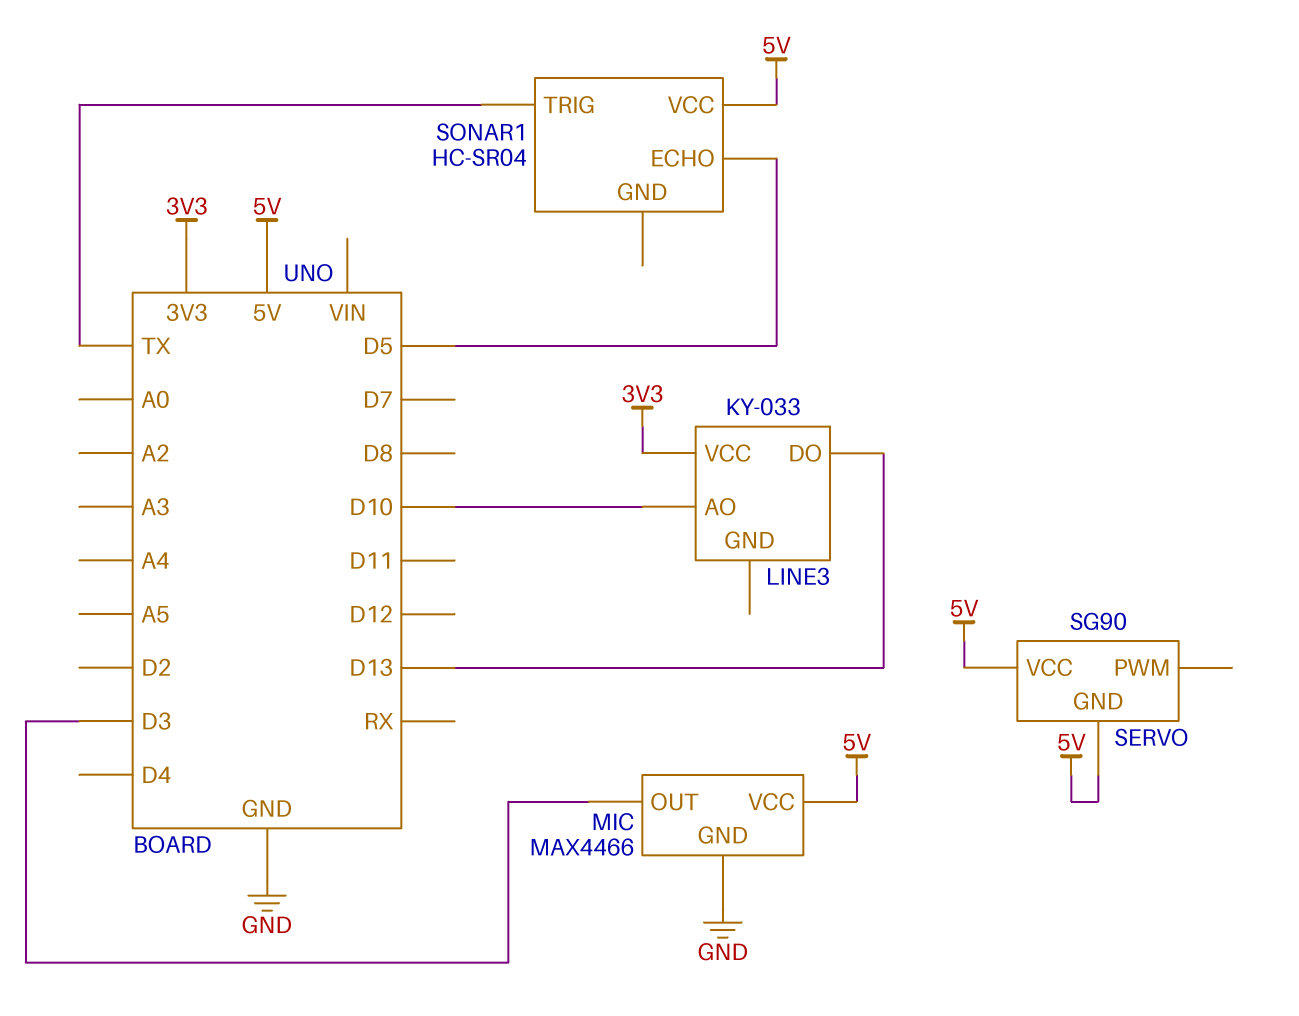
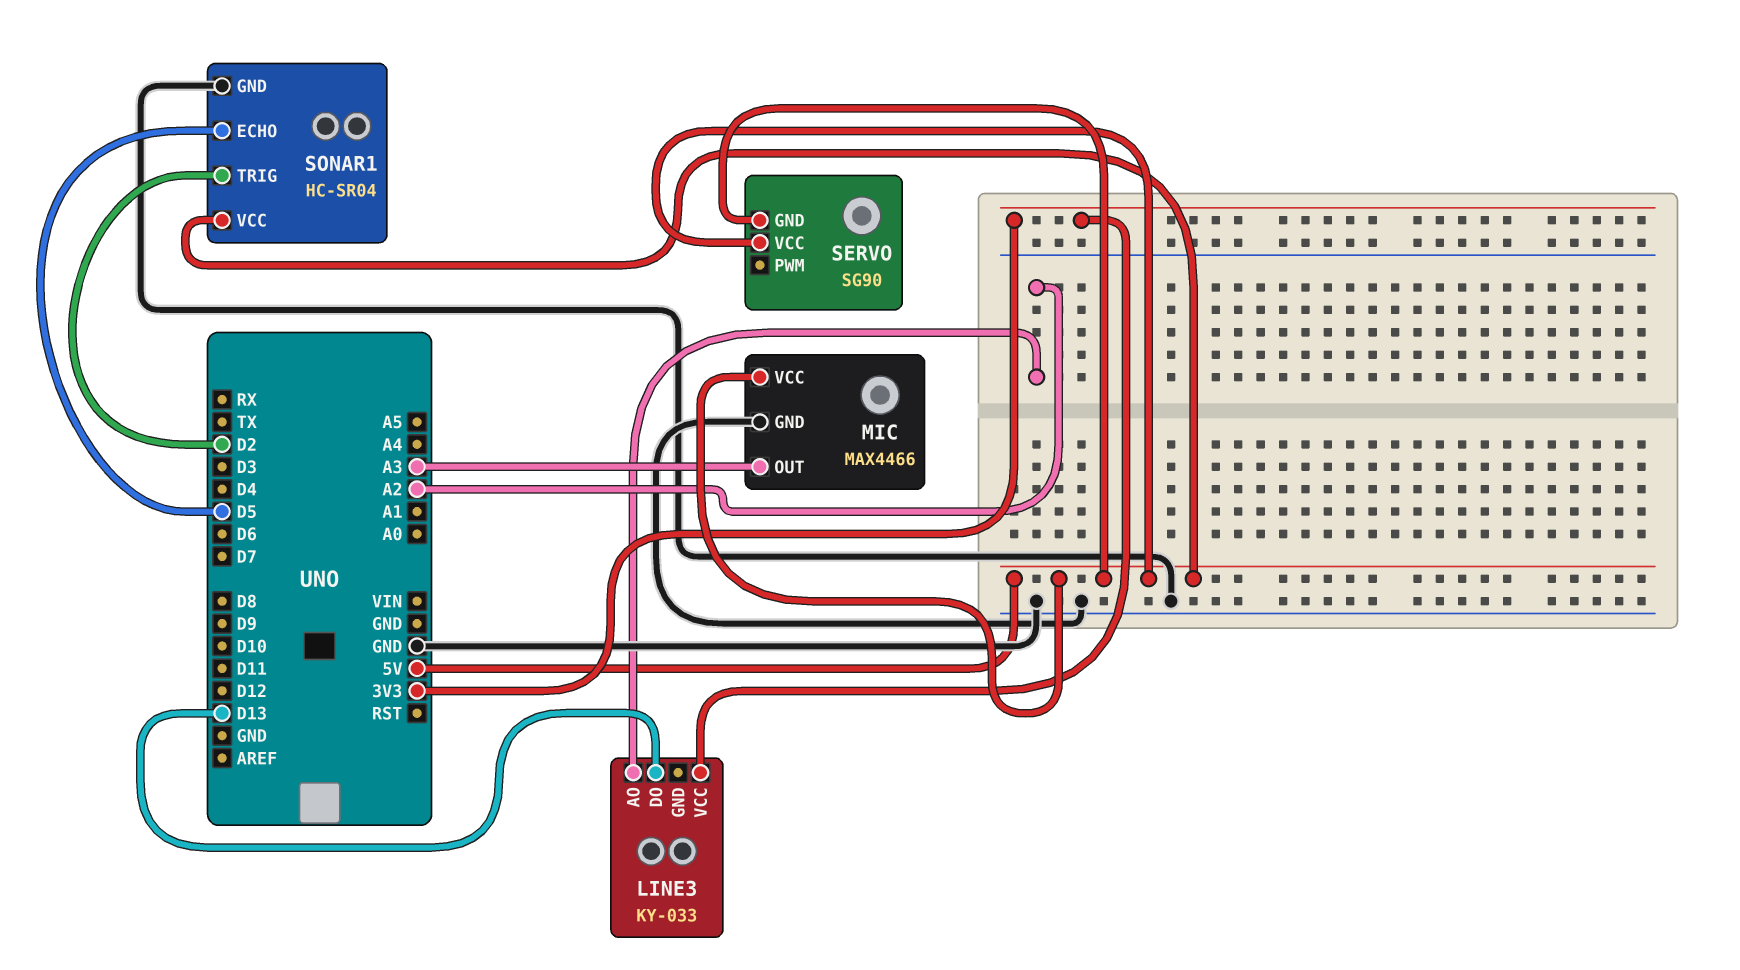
LINE3 pin AO: D10 -> A2
MIC pin OUT: D3 -> A3
SONAR1 pin GND: none -> GND
SONAR1 pin TRIG: TX -> D2

